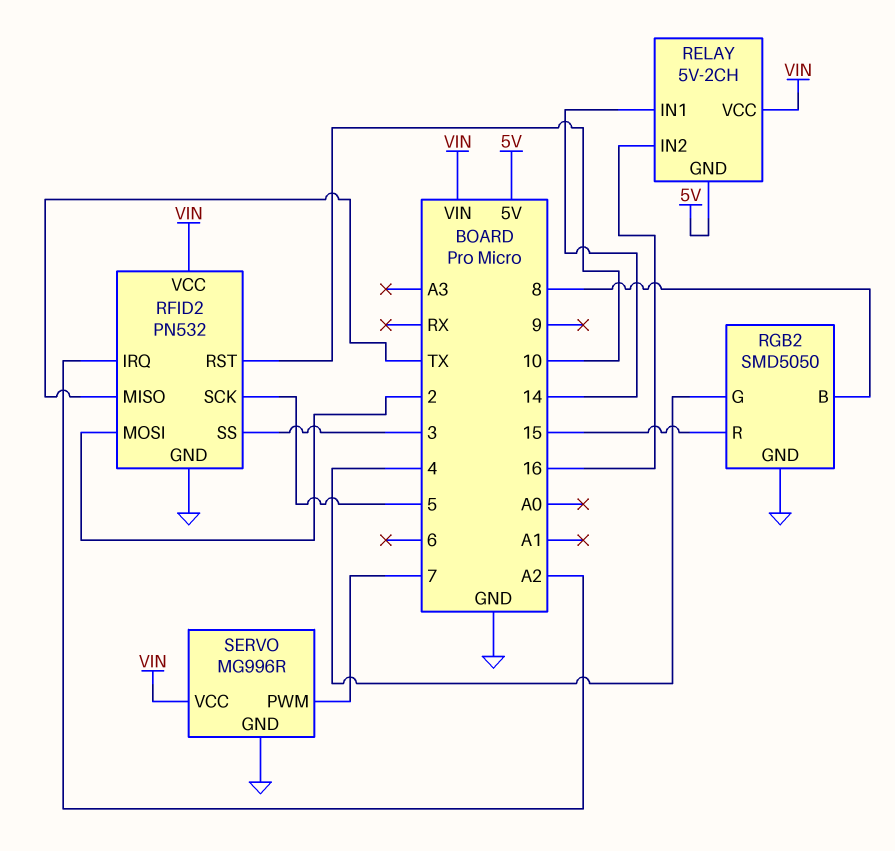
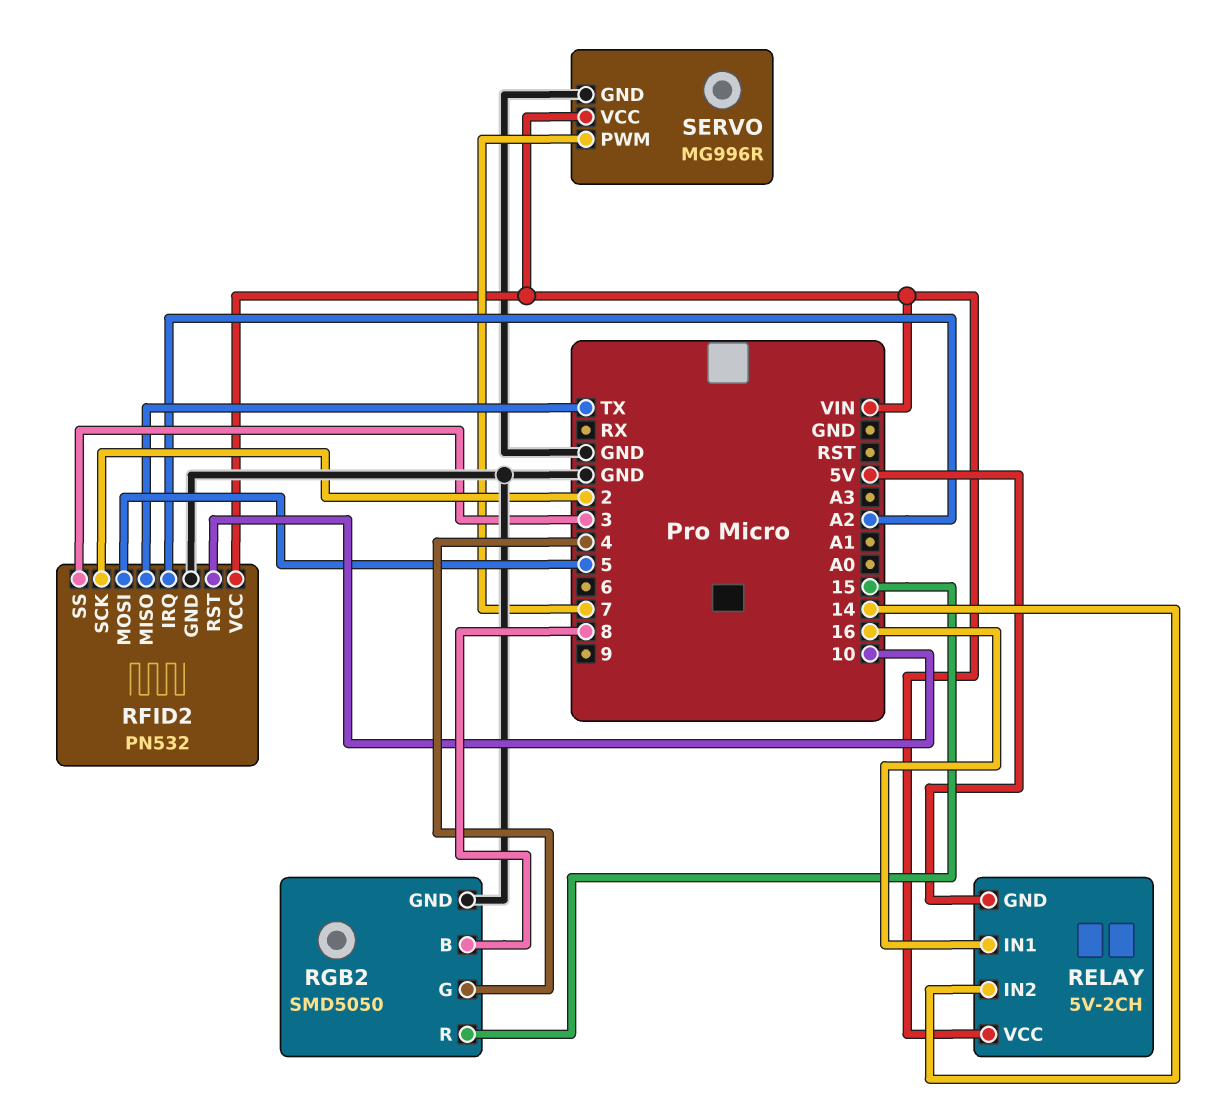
RELAY pin IN1: 14 -> 16
RELAY pin IN2: 16 -> 14
RFID2 pin MOSI: 2 -> 5
RFID2 pin SCK: 5 -> 2

